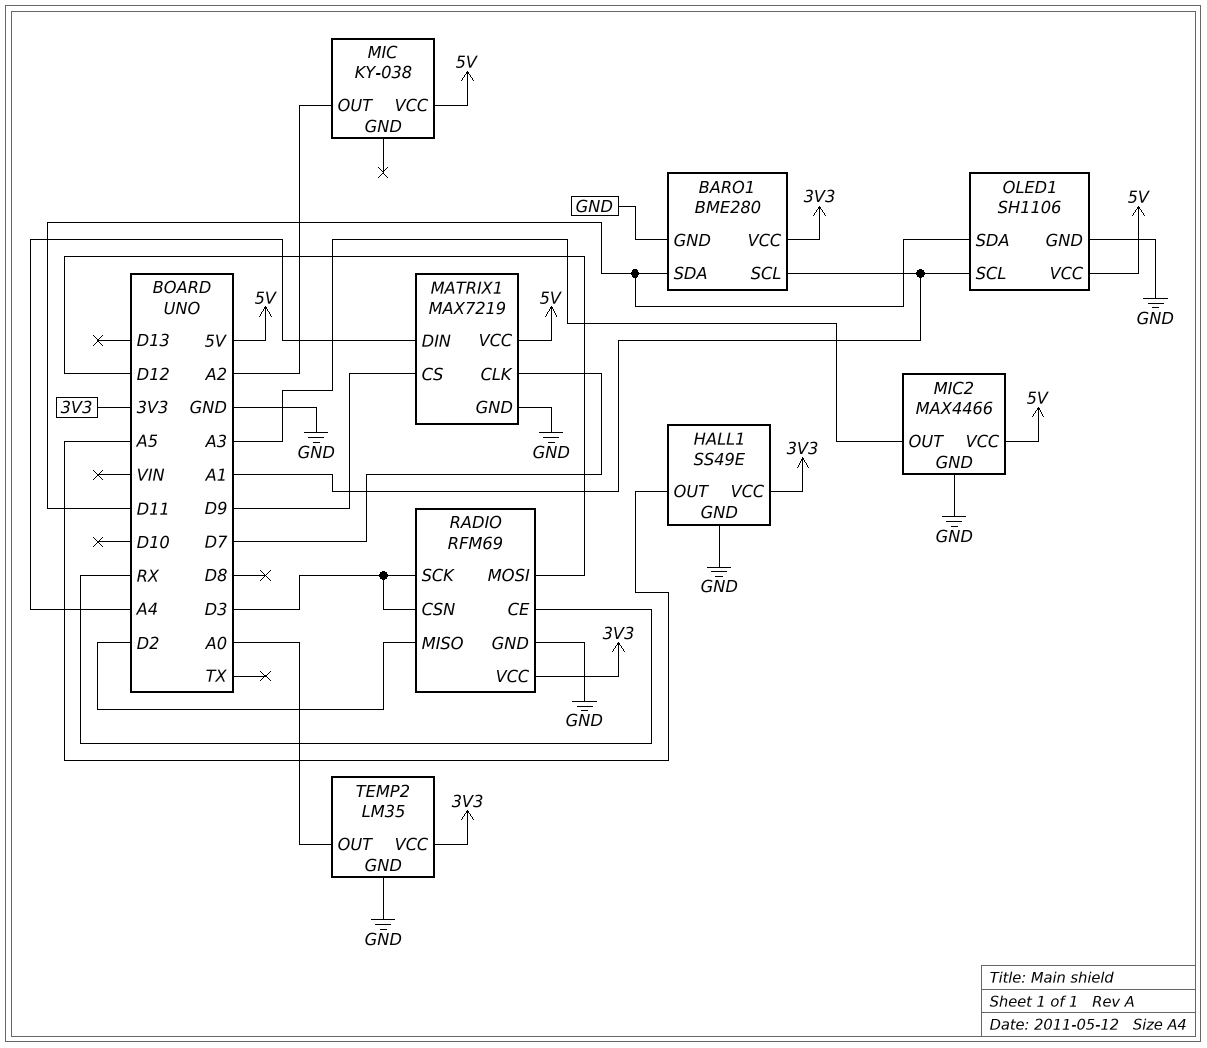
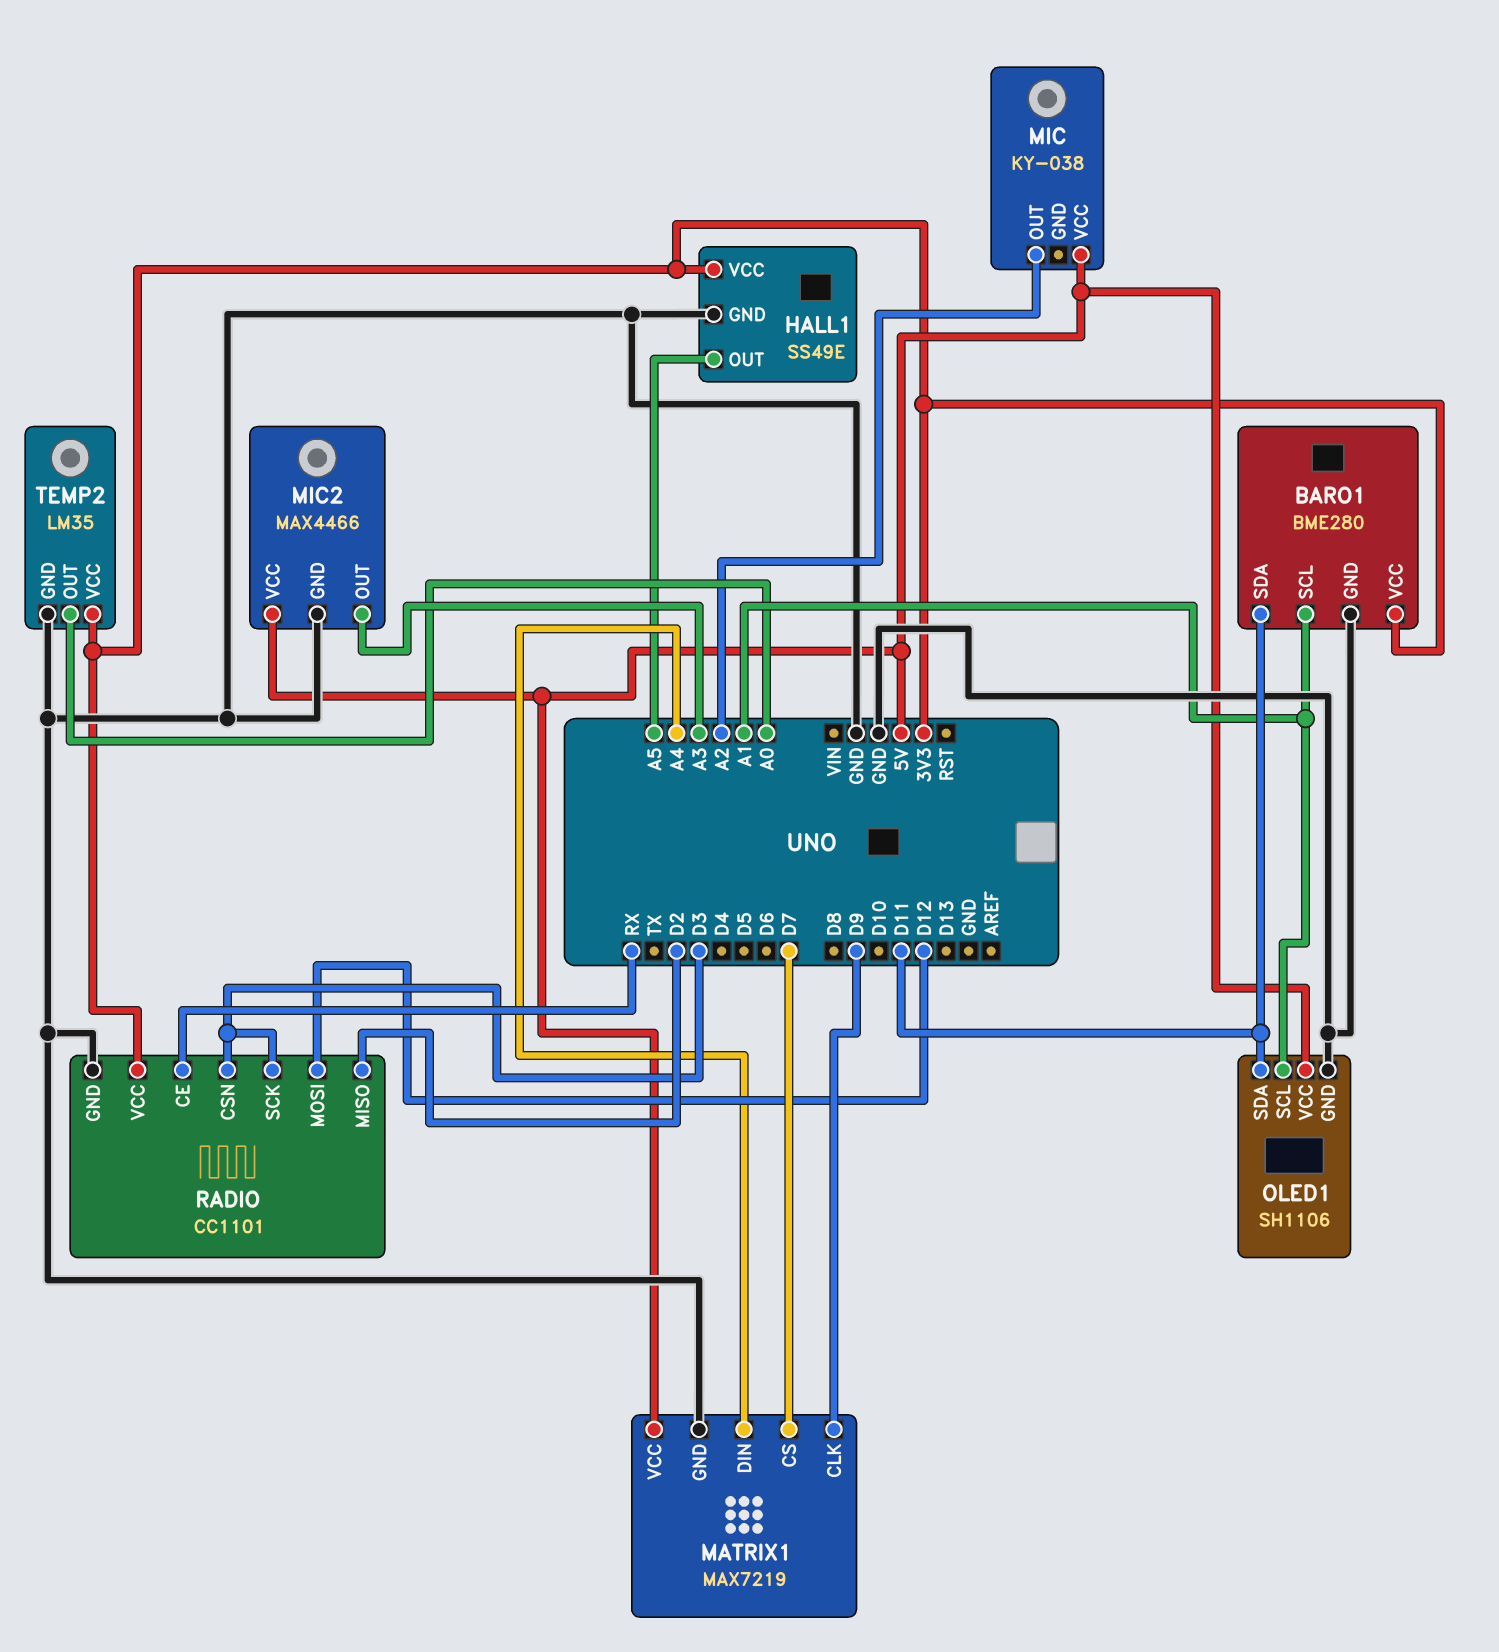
MATRIX1 pin CLK: D7 -> D9
MATRIX1 pin CS: D9 -> D7
RADIO: RFM69 -> CC1101

